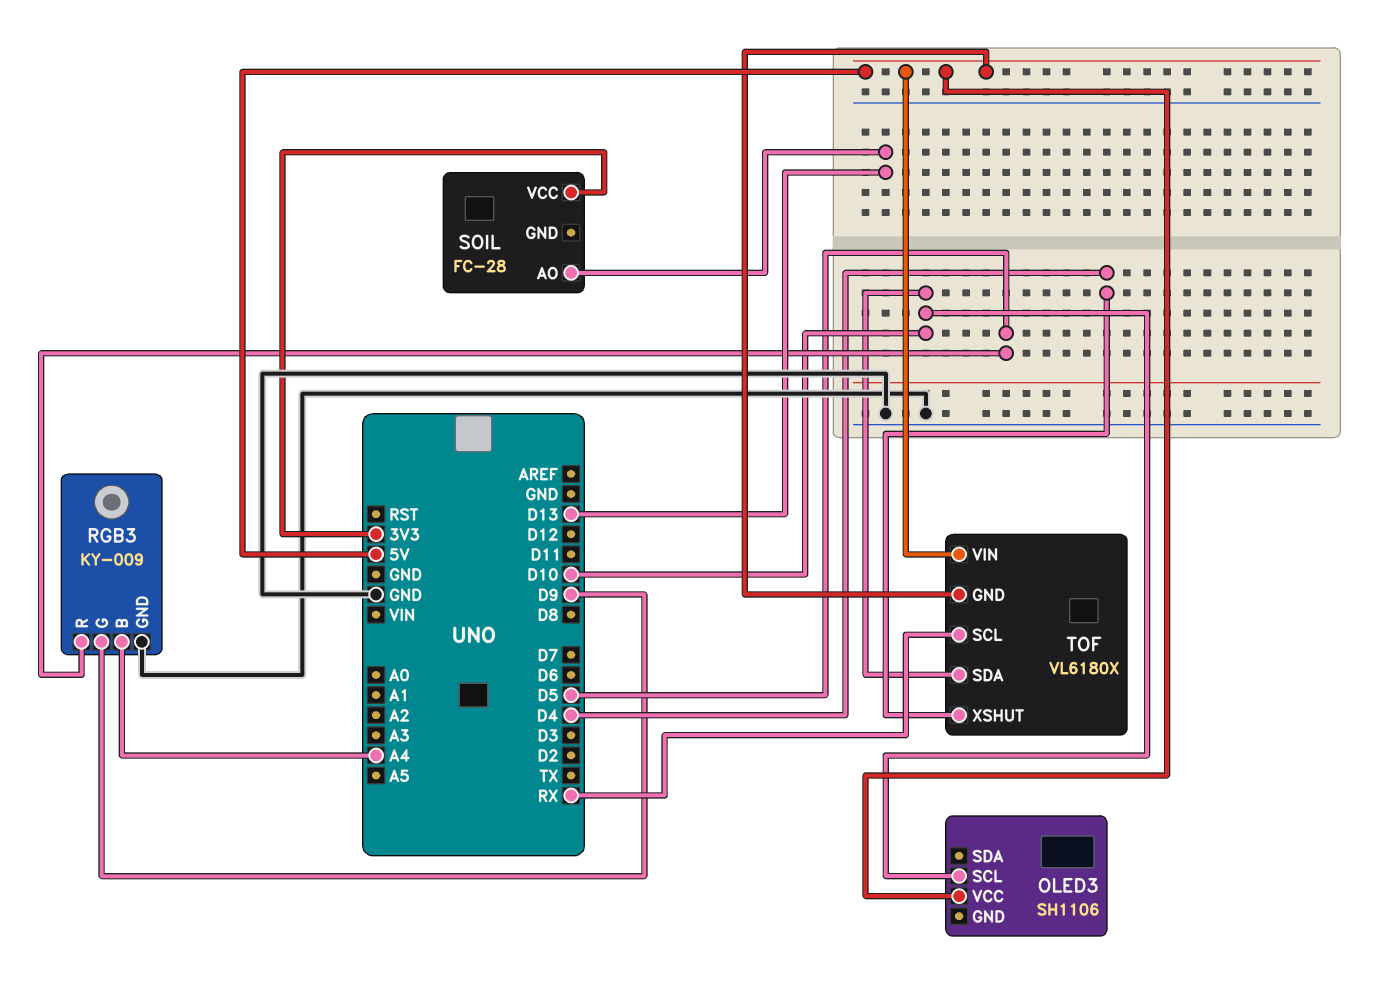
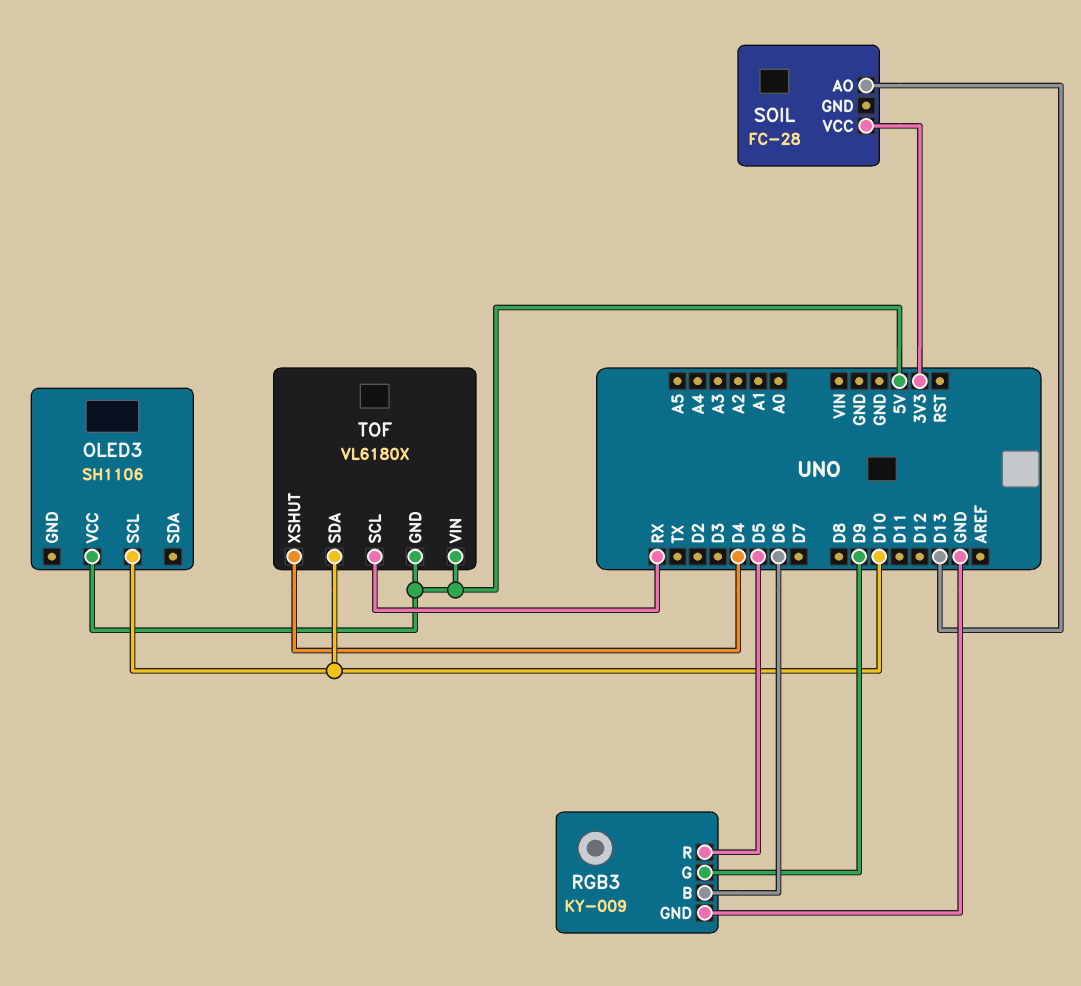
RGB3 pin B: A4 -> D6

